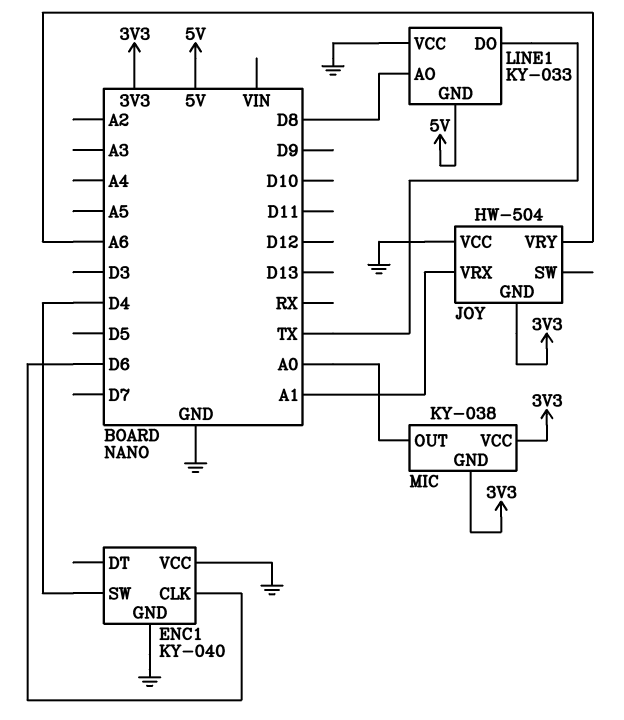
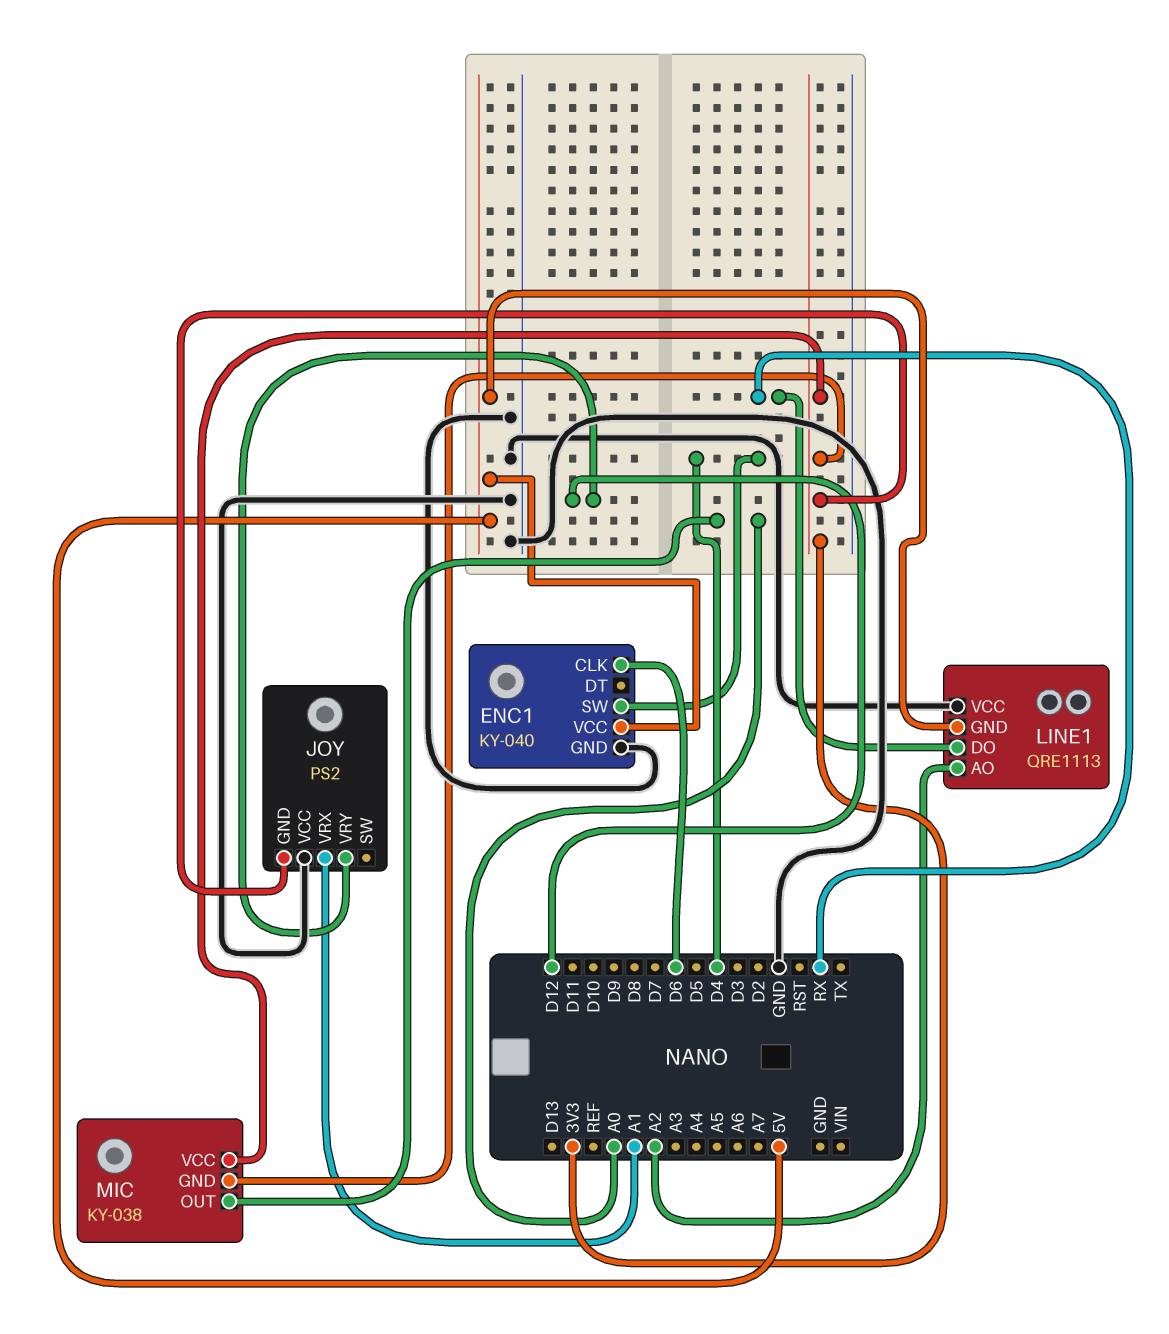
ENC1 pin VCC: GND -> 5V
JOY: HW-504 -> PS2
JOY pin VRY: A6 -> D12
LINE1: KY-033 -> QRE1113
LINE1 pin AO: D8 -> A2
LINE1 pin DO: TX -> RX

